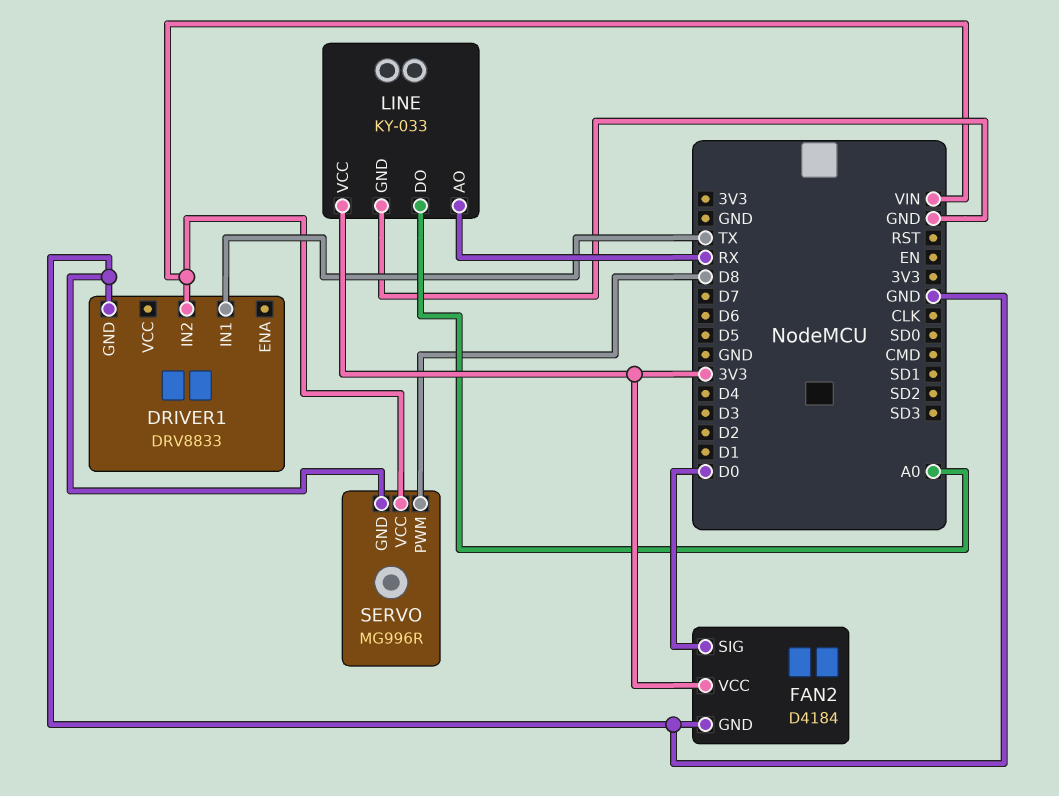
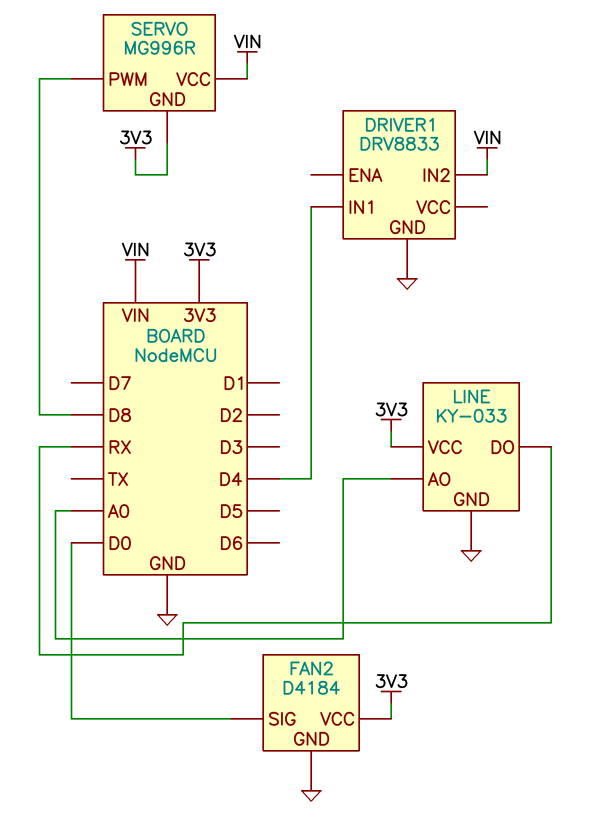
DRIVER1 pin IN1: TX -> D4
LINE pin AO: RX -> A0
LINE pin DO: A0 -> RX
SERVO pin GND: GND -> 3V3

